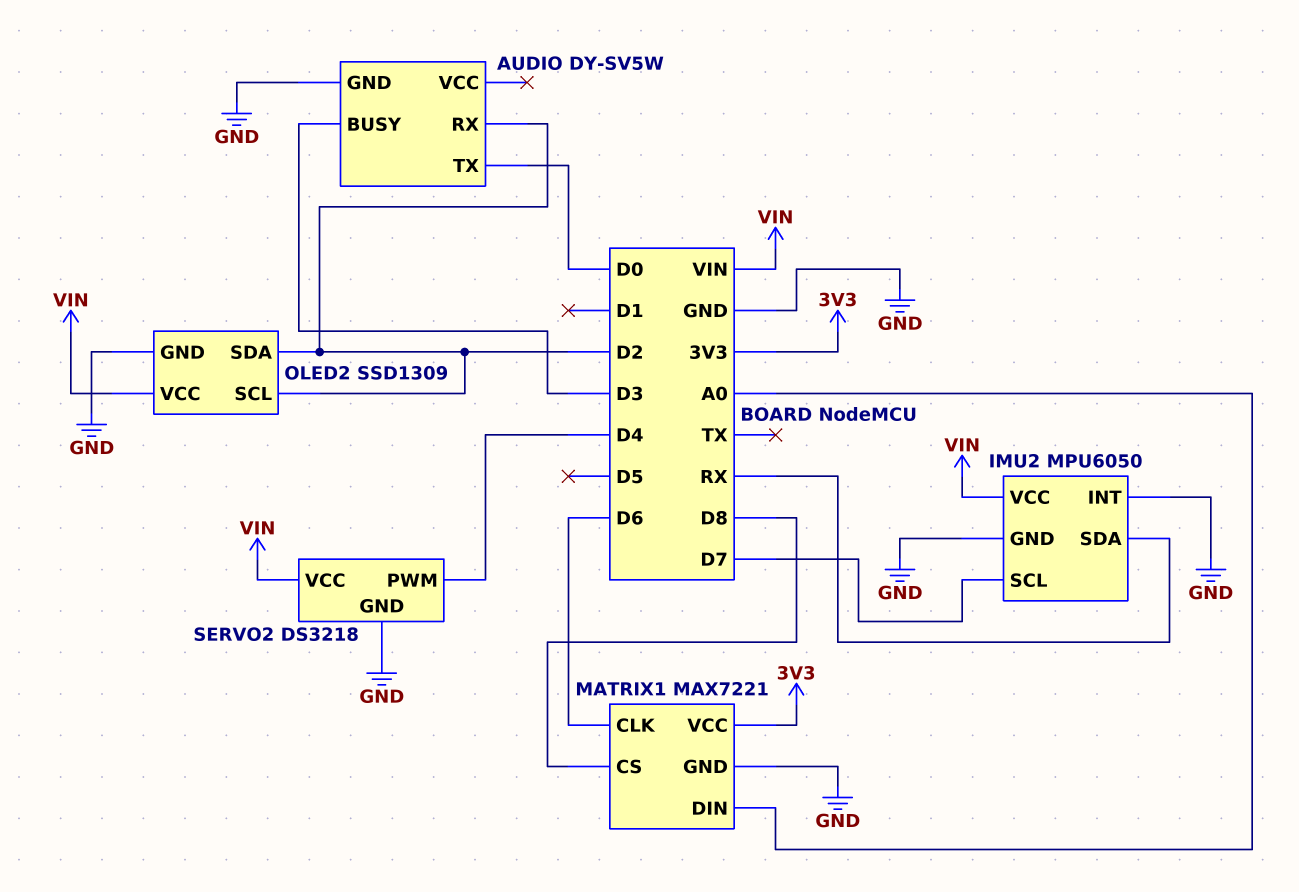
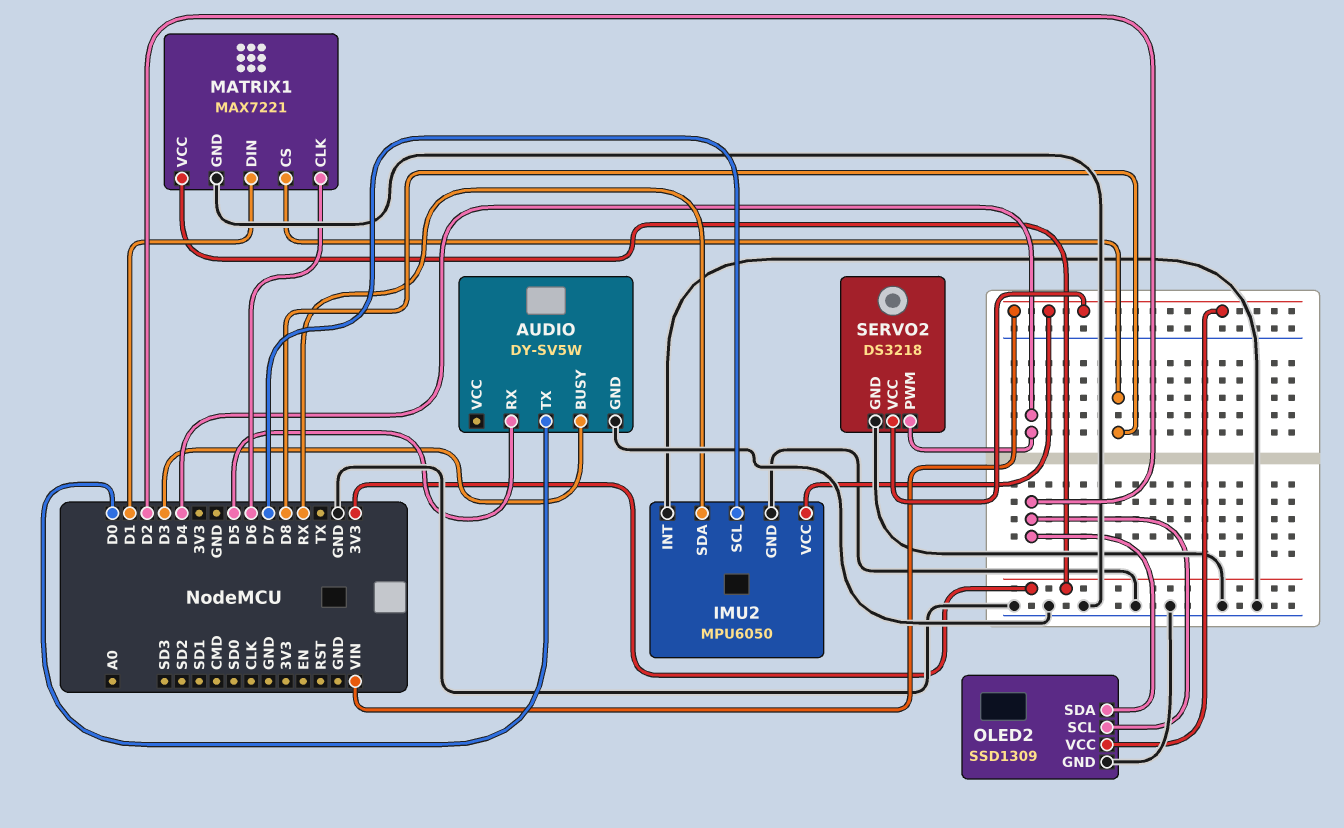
AUDIO pin RX: D2 -> D5
MATRIX1 pin DIN: A0 -> D1

